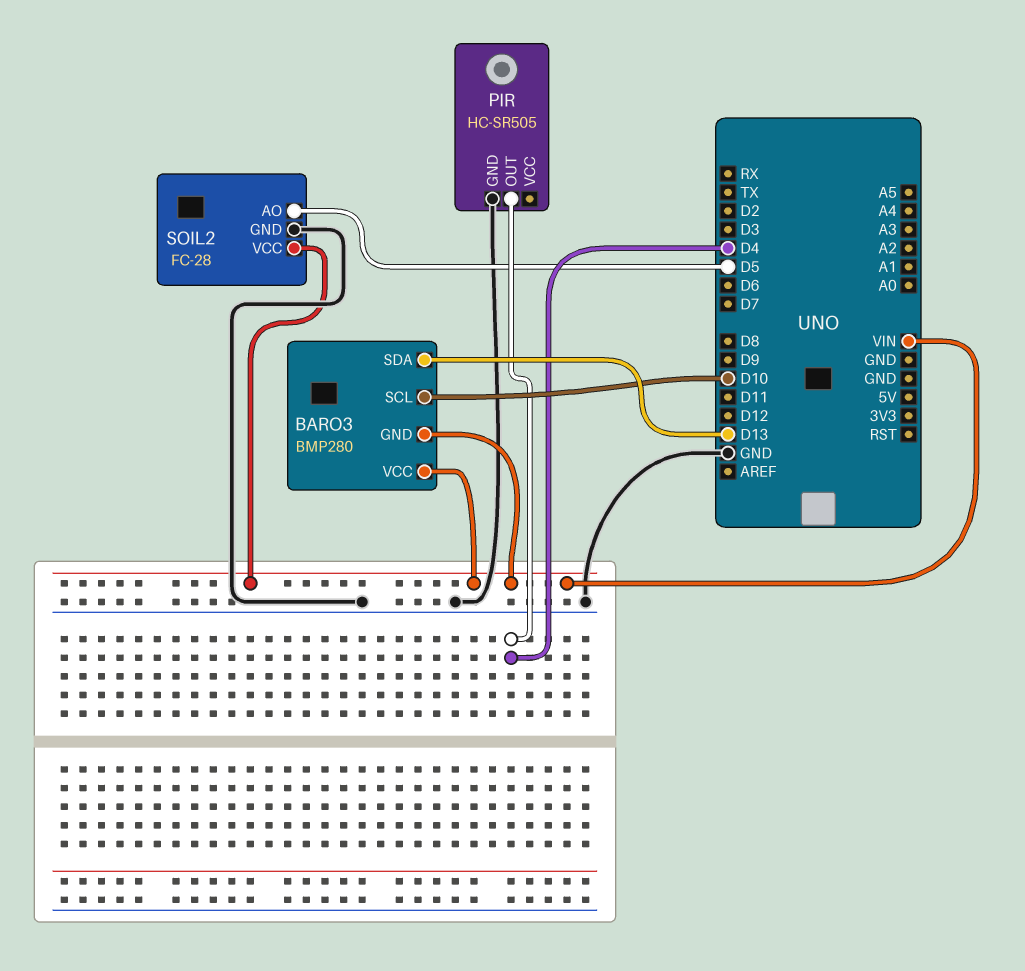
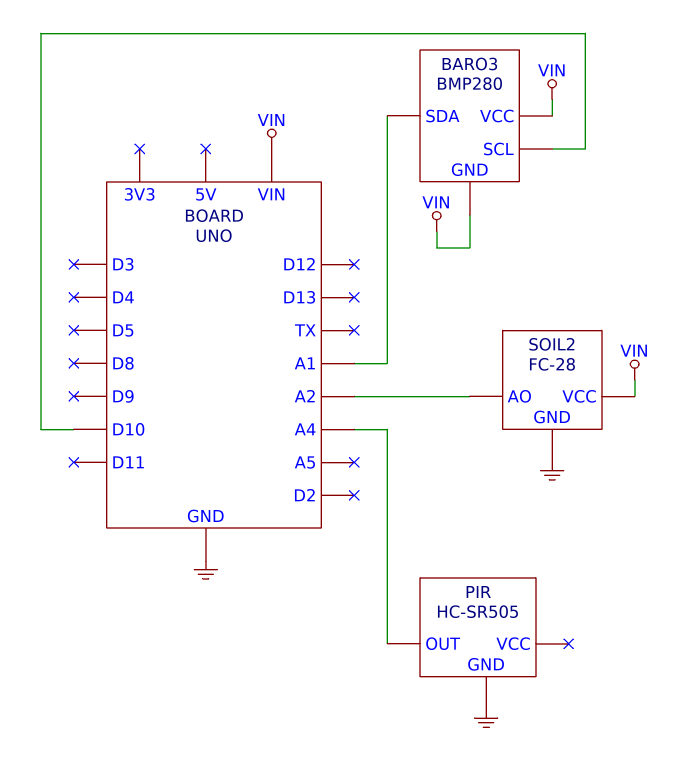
BARO3 pin SDA: D13 -> A1
PIR pin OUT: D4 -> A4
SOIL2 pin AO: D5 -> A2

